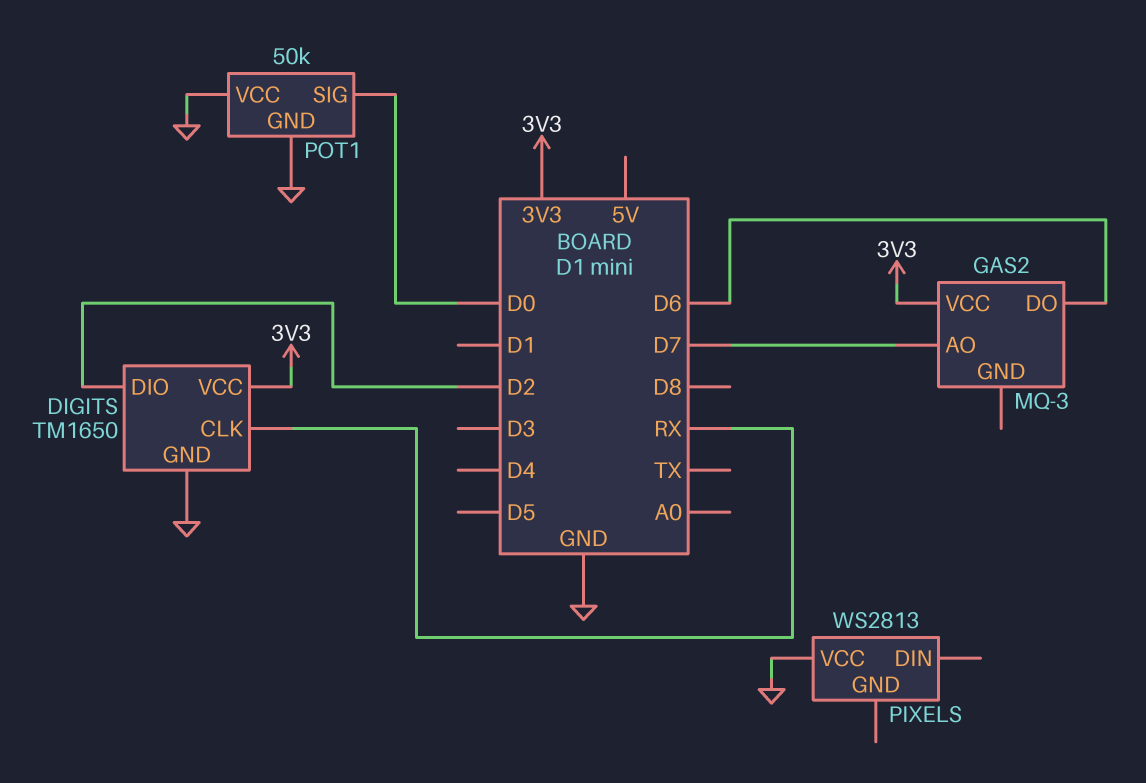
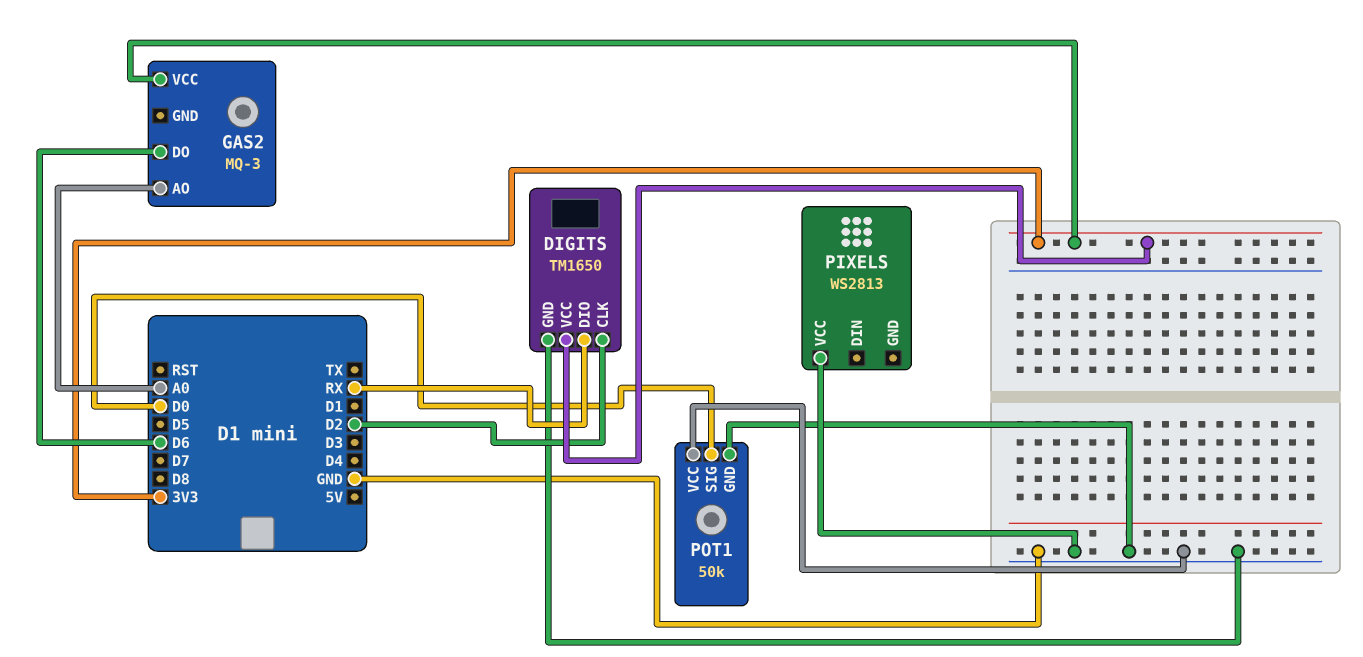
DIGITS pin CLK: RX -> D2
DIGITS pin DIO: D2 -> RX
GAS2 pin AO: D7 -> A0

